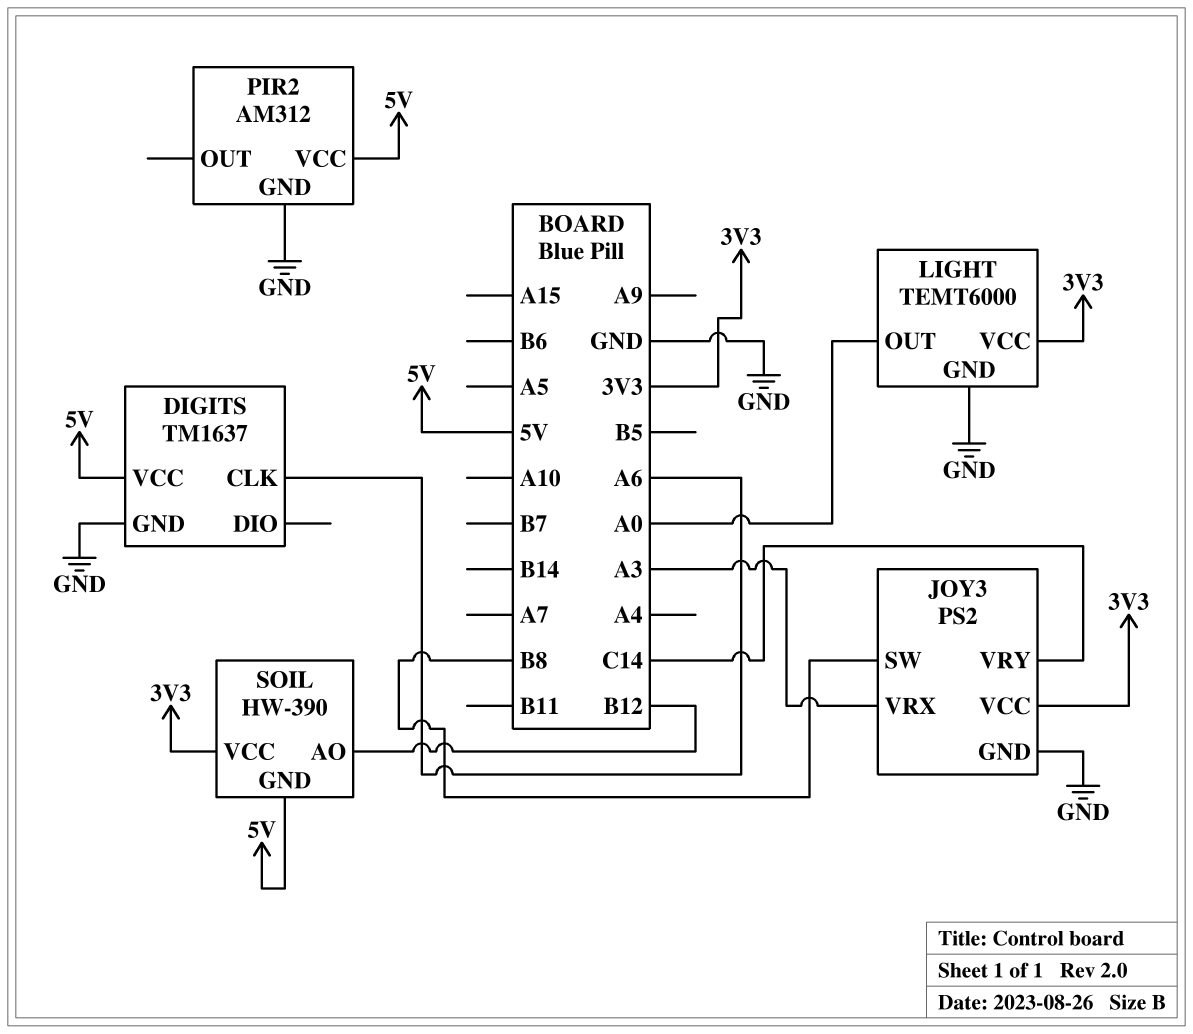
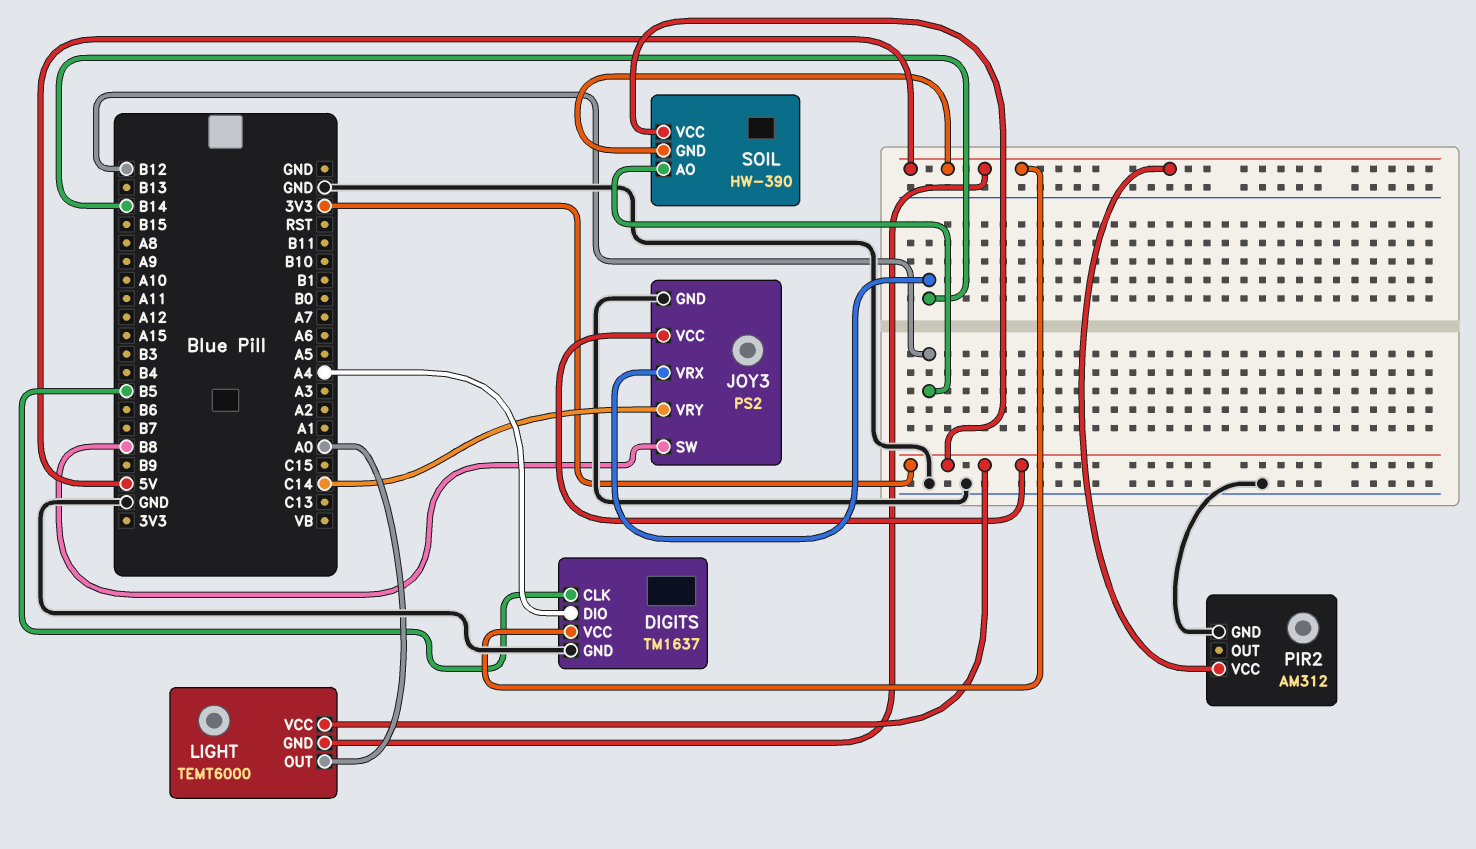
DIGITS pin CLK: A6 -> B5
DIGITS pin DIO: none -> A4
JOY3 pin VRX: A3 -> B14
LIGHT pin GND: GND -> 5V

